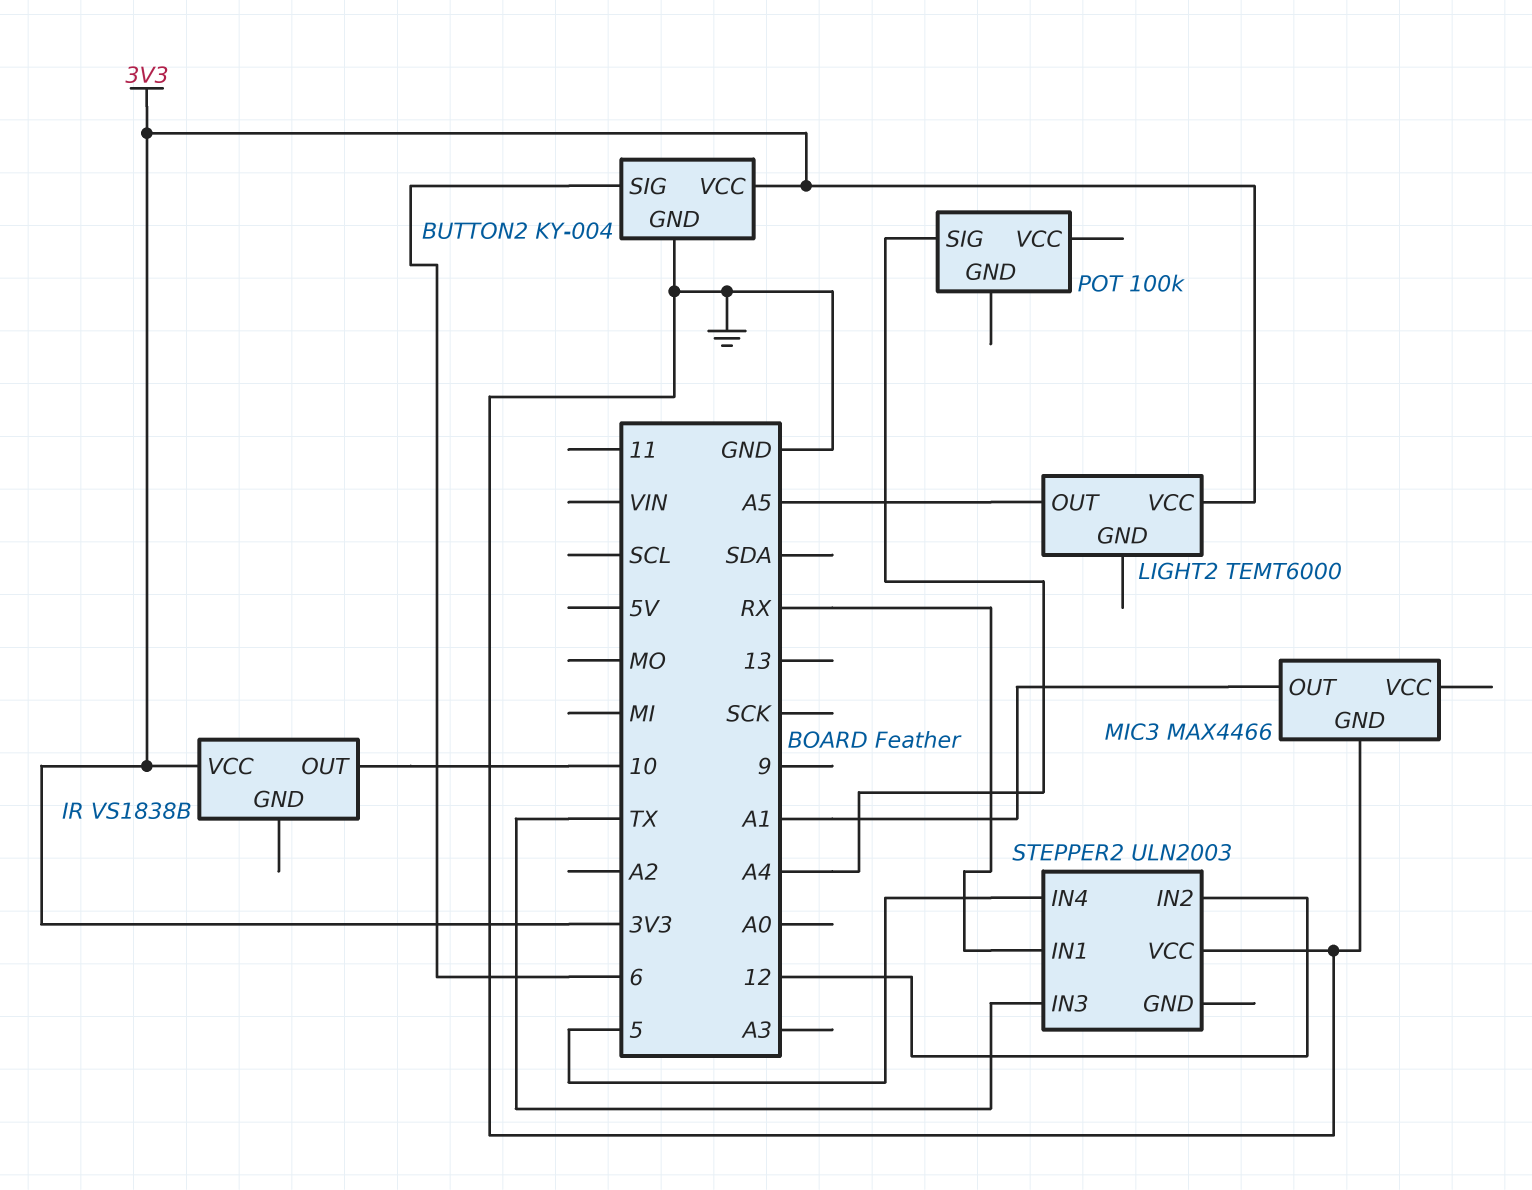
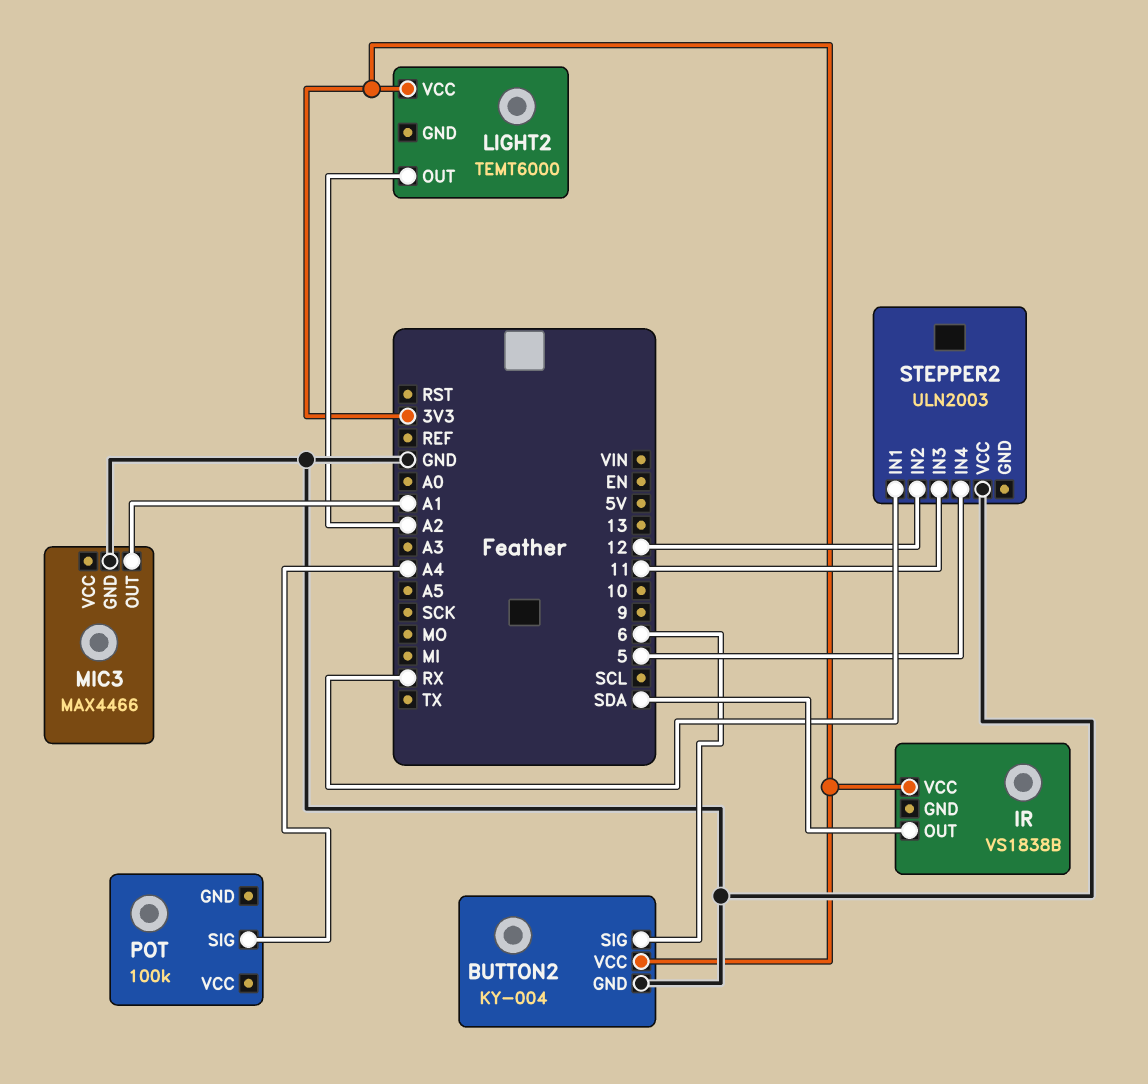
IR pin OUT: 10 -> SDA
LIGHT2 pin OUT: A5 -> A2
STEPPER2 pin IN3: TX -> 11

